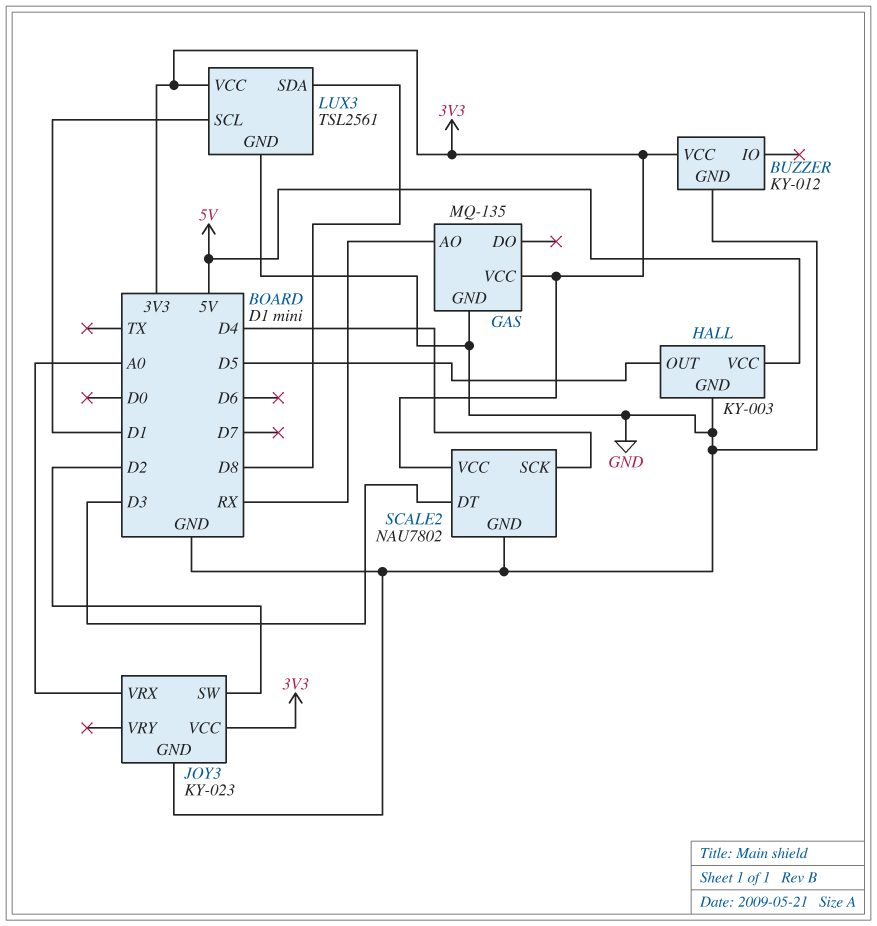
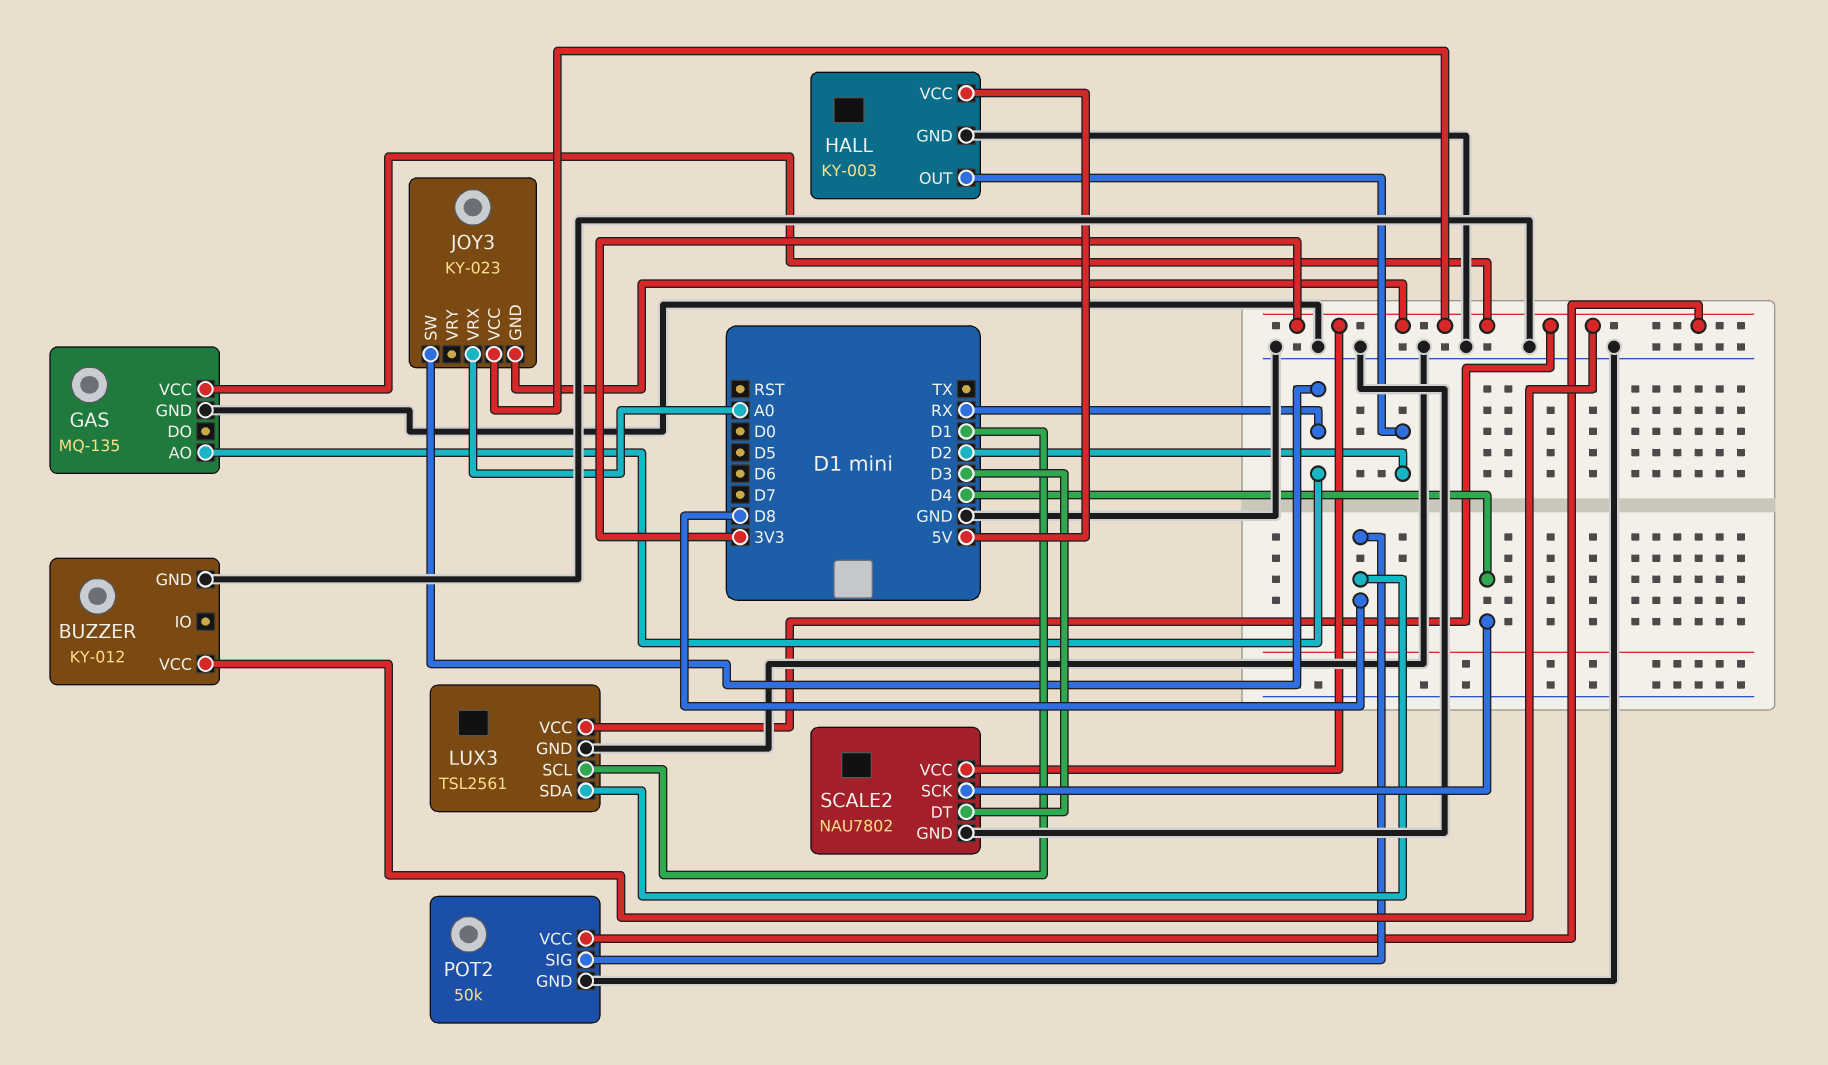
HALL pin OUT: D5 -> D2
JOY3 pin GND: GND -> 3V3
JOY3 pin SW: D2 -> RX
POT2: none -> 50k
POT2 pin GND: none -> GND
POT2 pin SIG: none -> D8
POT2 pin VCC: none -> 3V3

